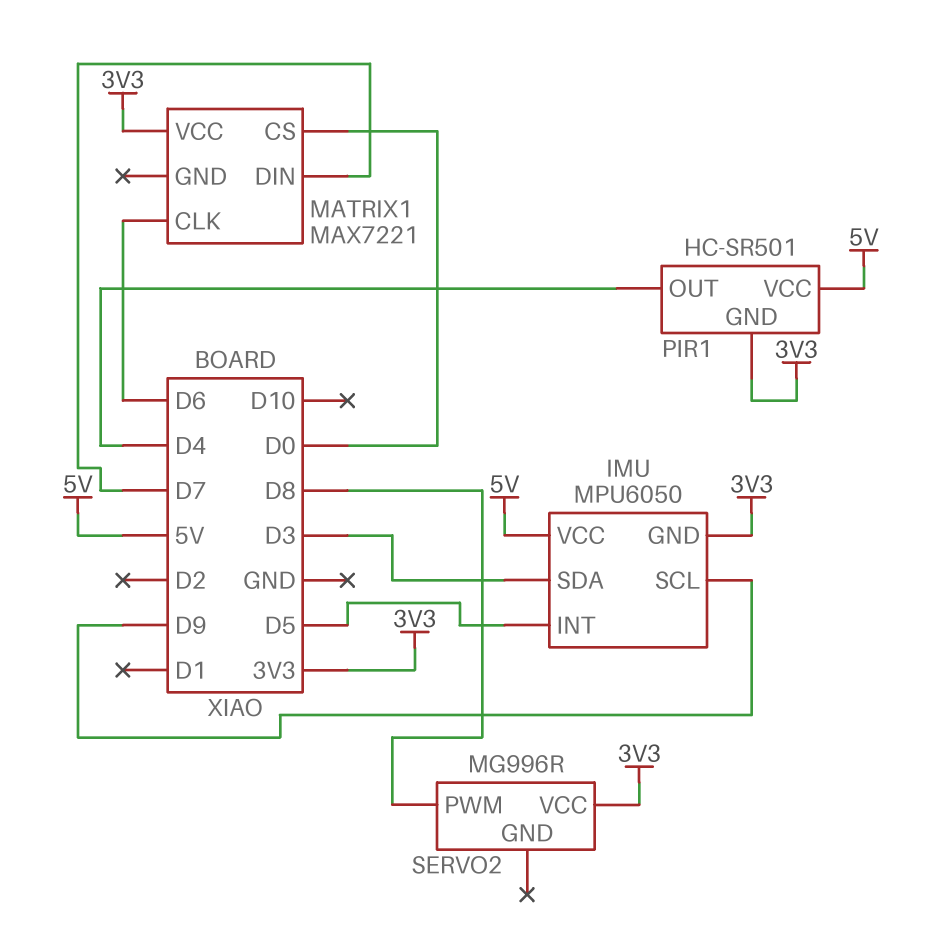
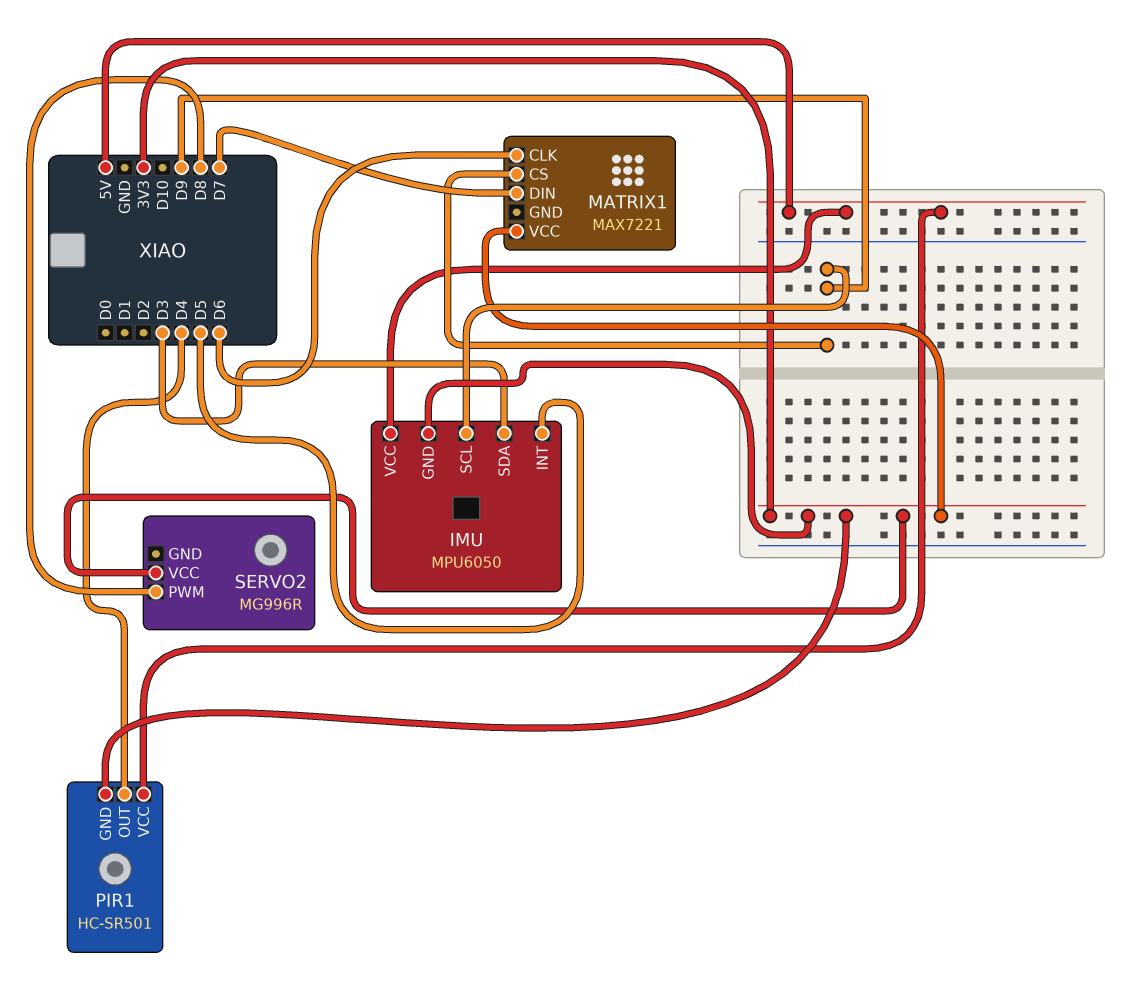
MATRIX1 pin CS: D0 -> D9

